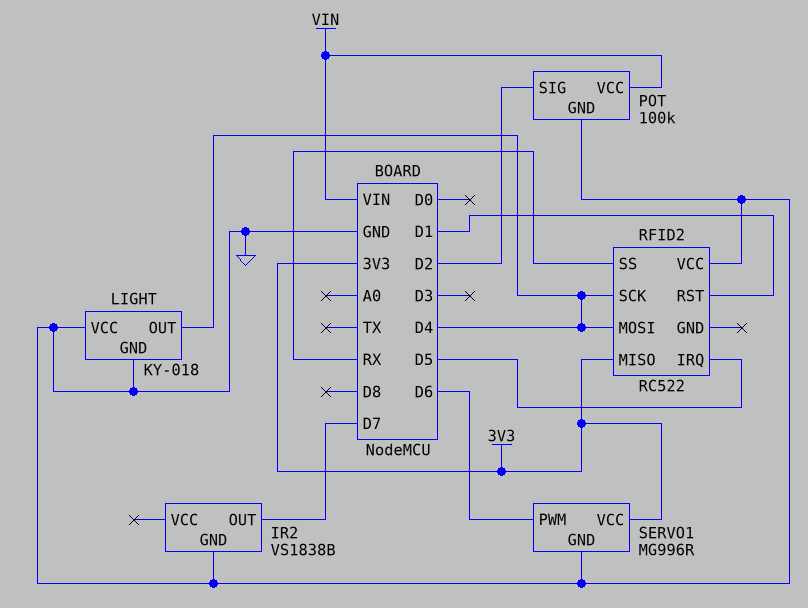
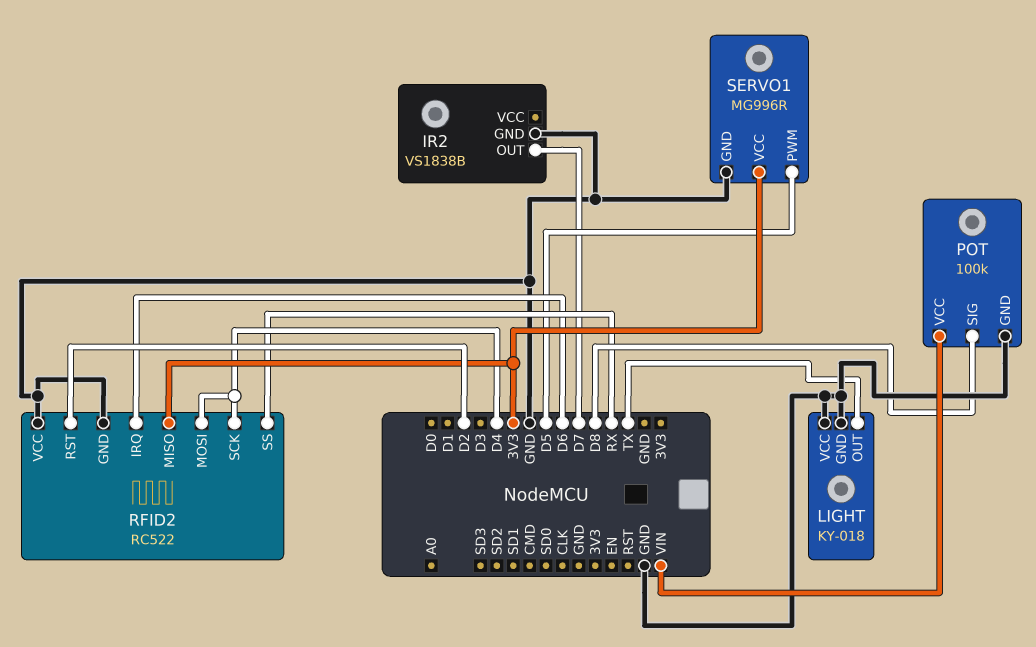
LIGHT pin OUT: D4 -> TX
POT pin SIG: D2 -> D8
RFID2 pin GND: none -> GND
RFID2 pin IRQ: D5 -> D6
RFID2 pin RST: D1 -> D2
SERVO1 pin PWM: D6 -> D5

